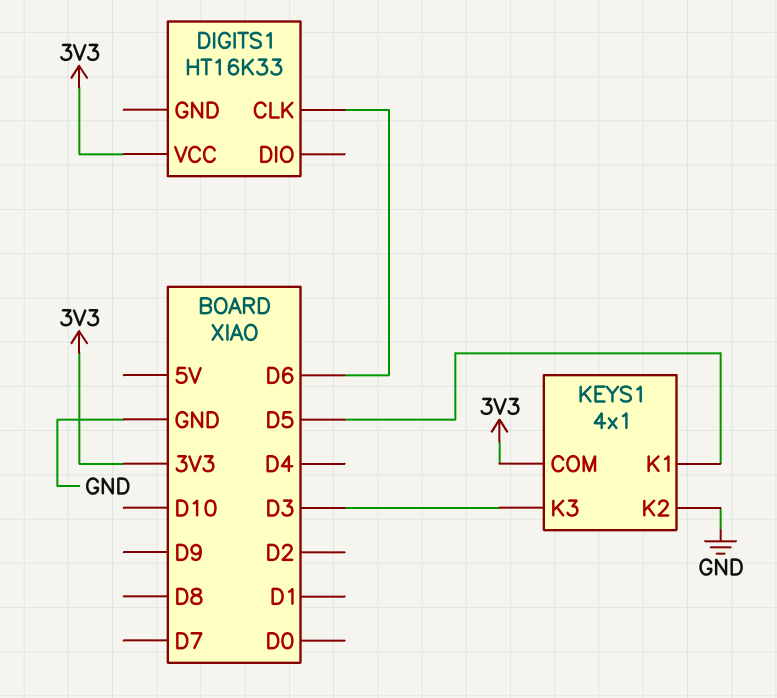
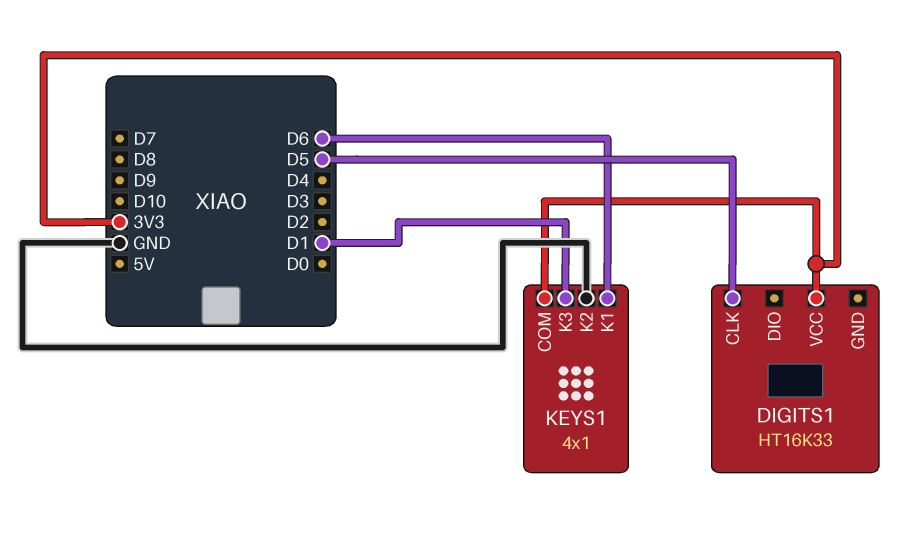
DIGITS1 pin CLK: D6 -> D5
KEYS1 pin K1: D5 -> D6
KEYS1 pin K3: D3 -> D1

